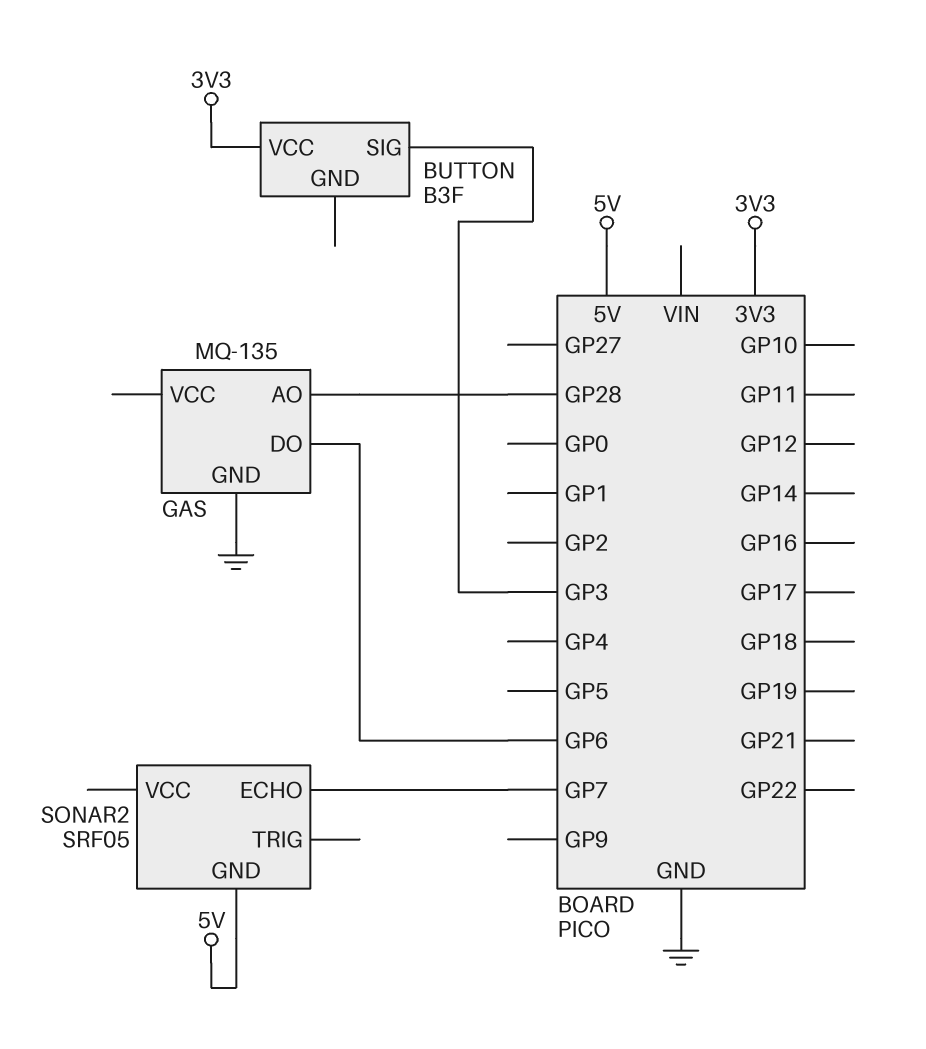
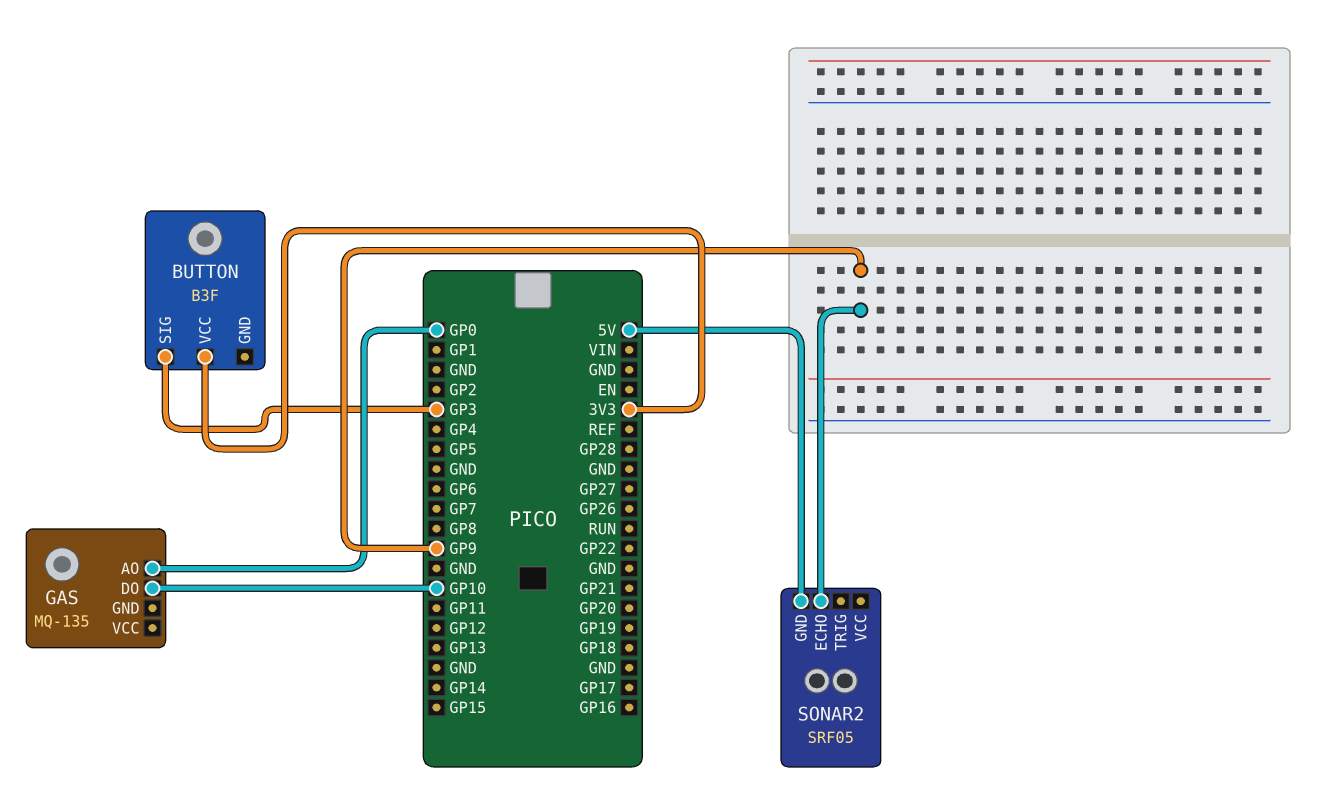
GAS pin AO: GP28 -> GP0
GAS pin DO: GP6 -> GP10
GAS pin GND: GND -> none
SONAR2 pin ECHO: GP7 -> GP9

